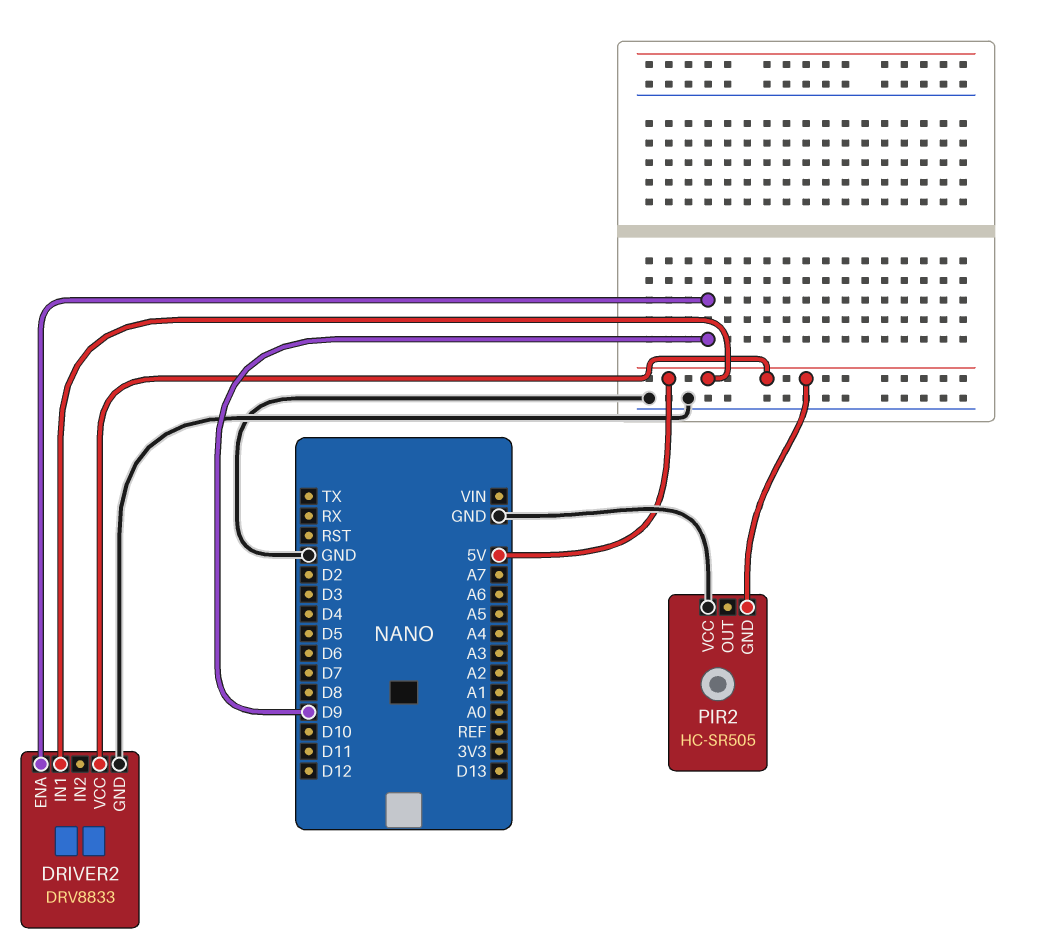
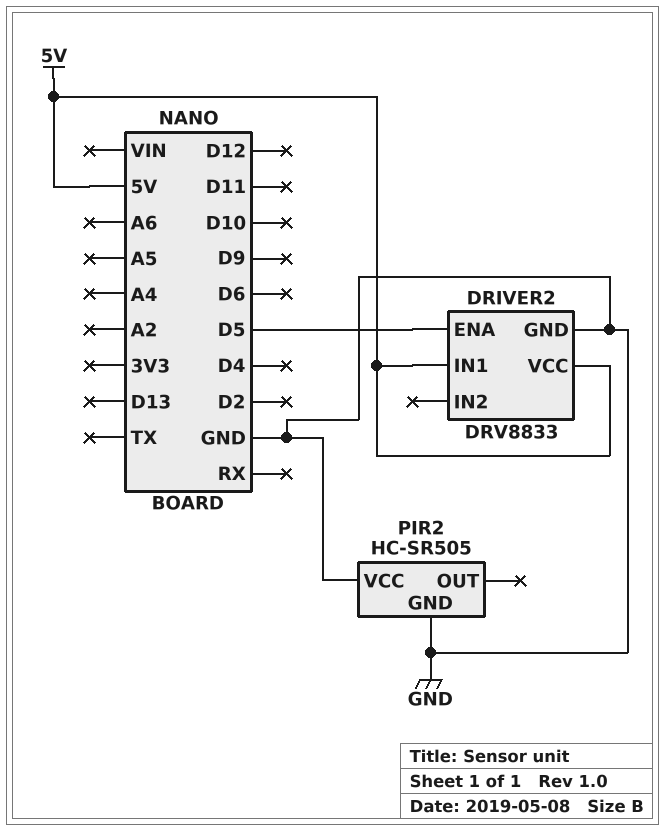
DRIVER2 pin ENA: D9 -> D5
PIR2 pin GND: 5V -> GND

